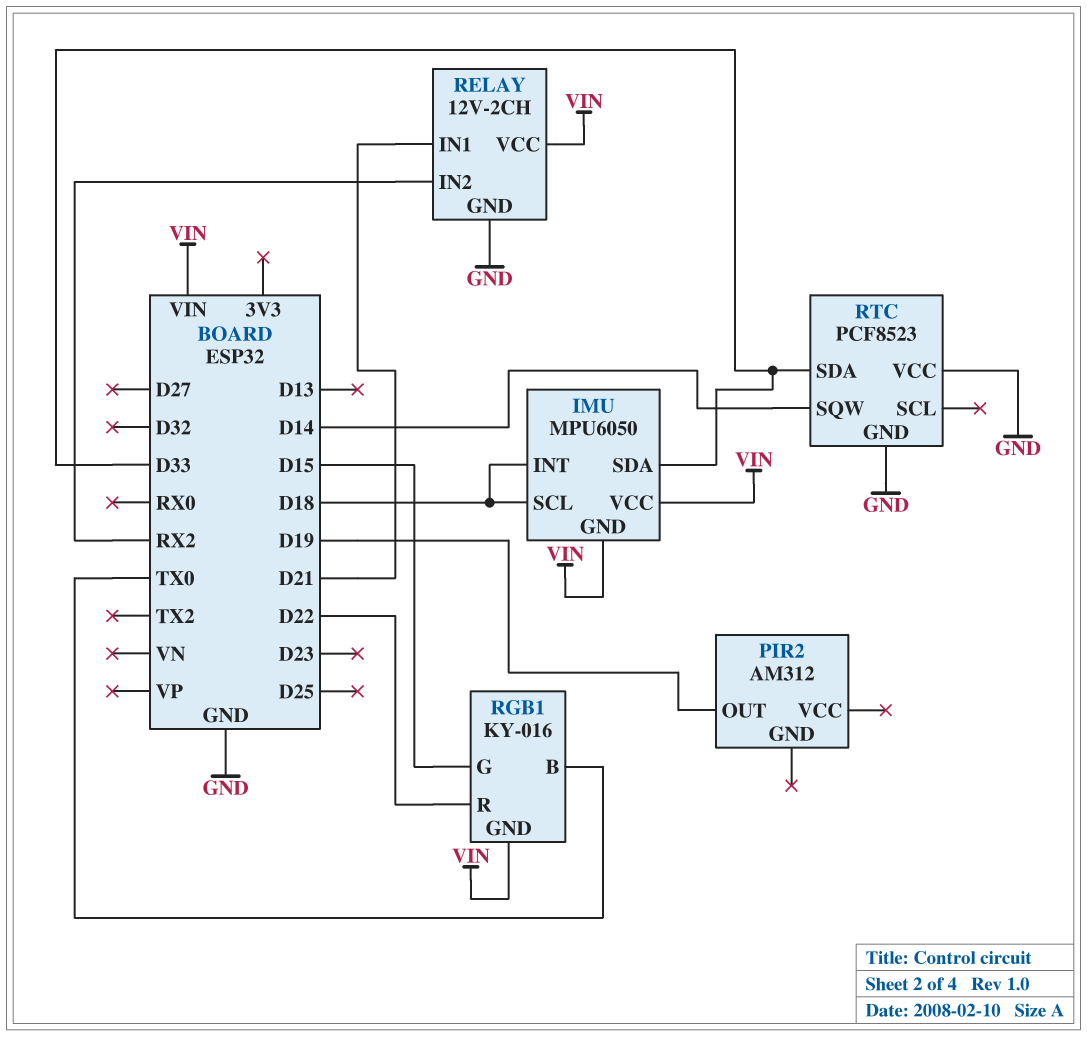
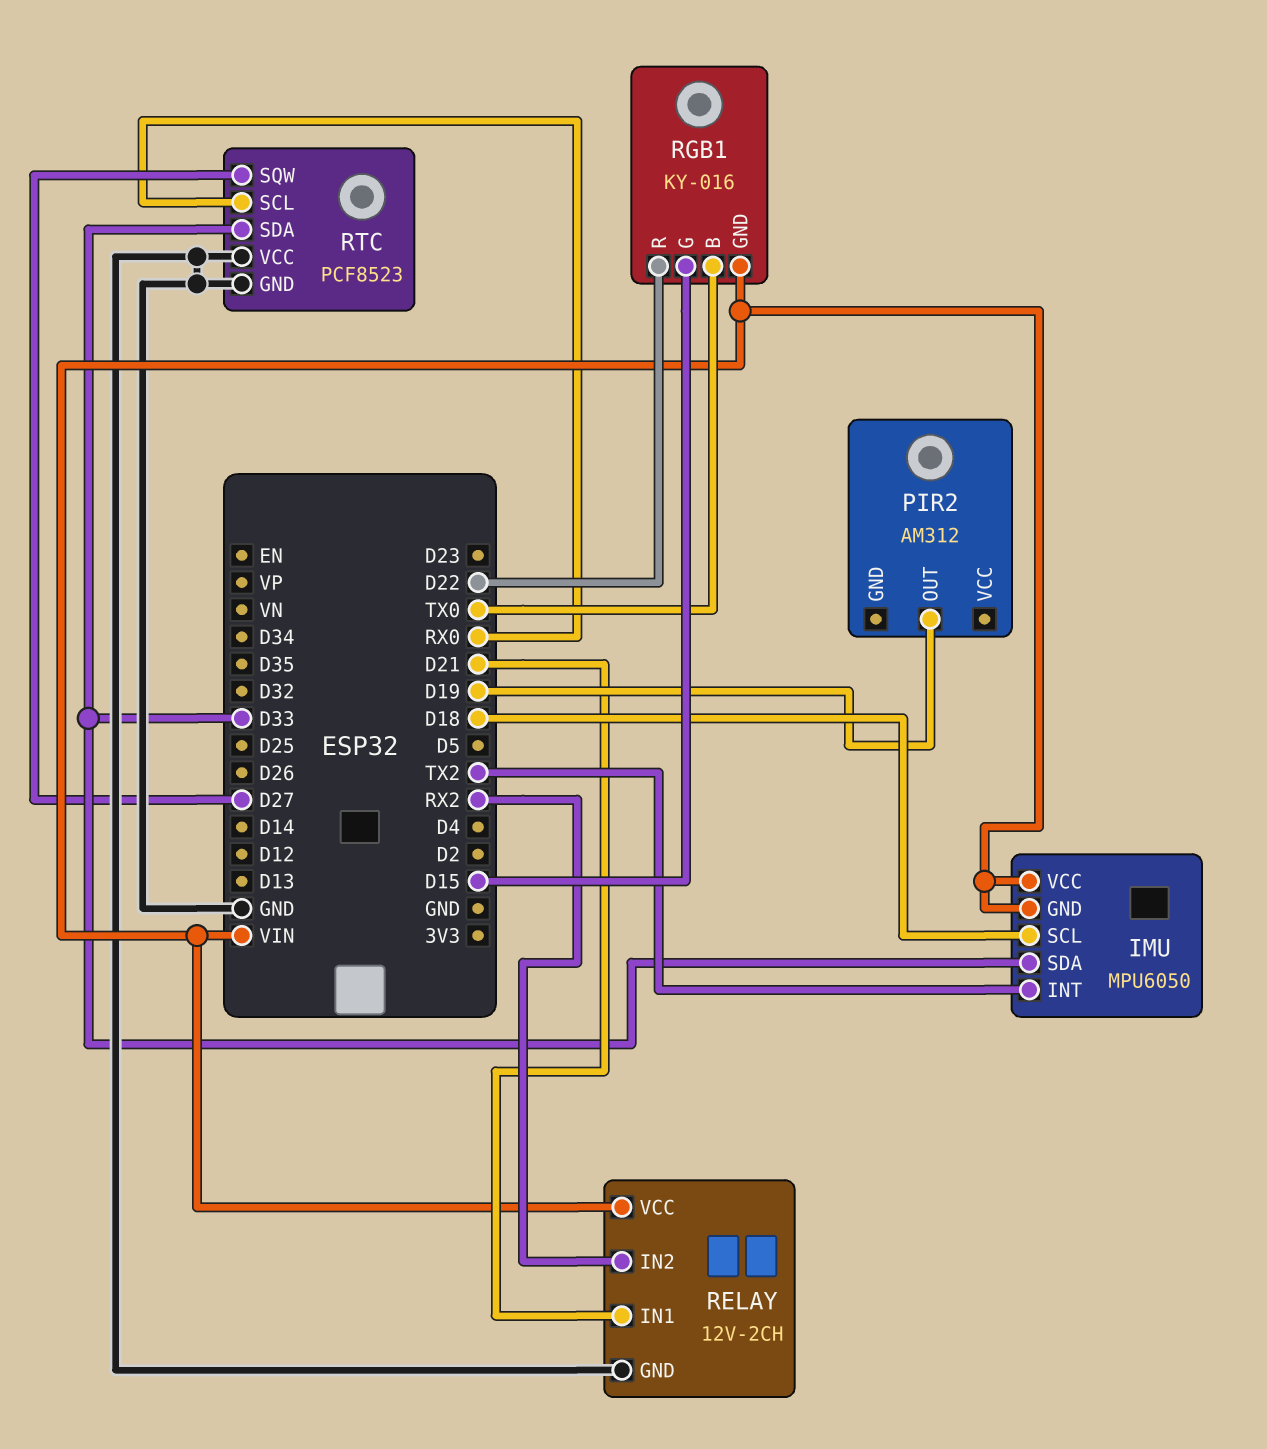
IMU pin INT: D18 -> TX2
RTC pin SCL: none -> RX0
RTC pin SQW: D14 -> D27

